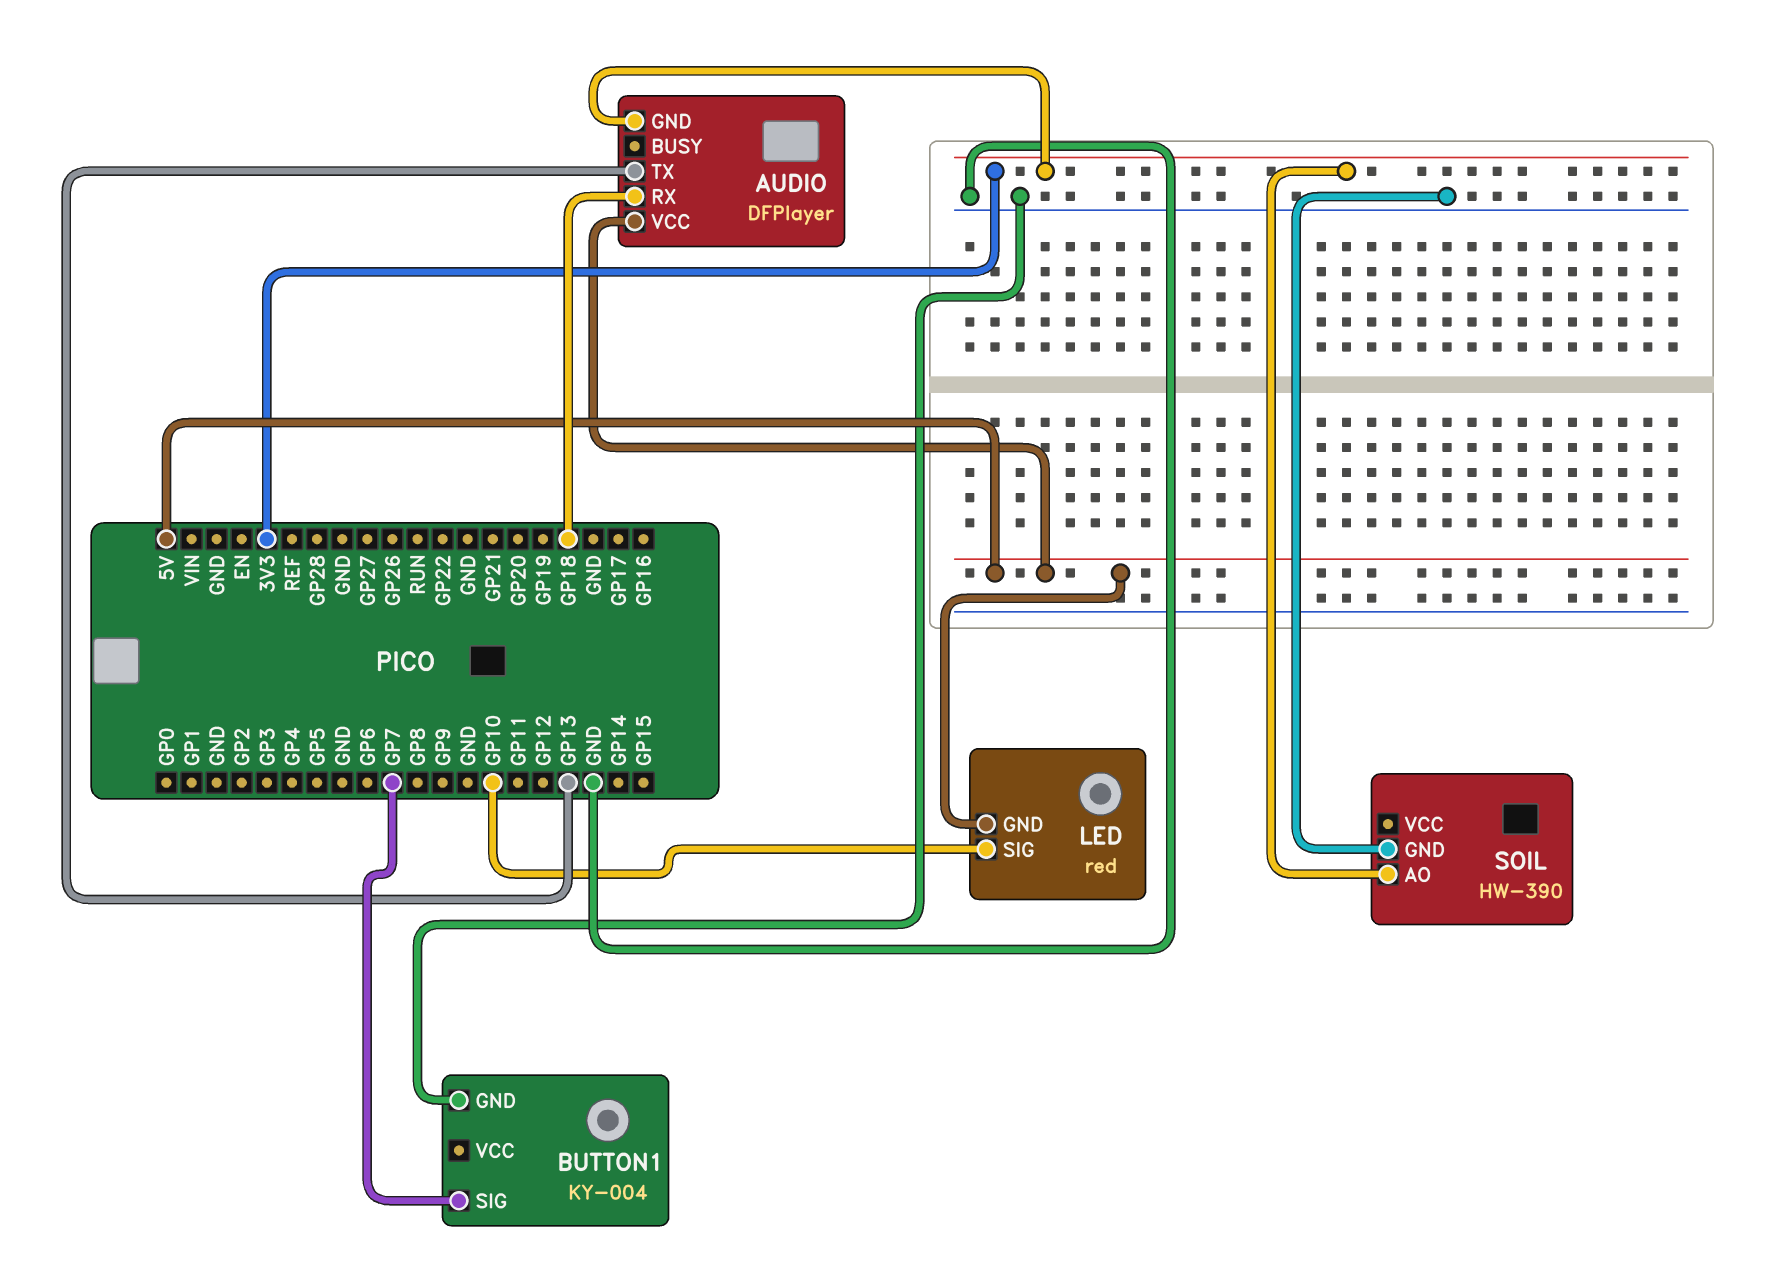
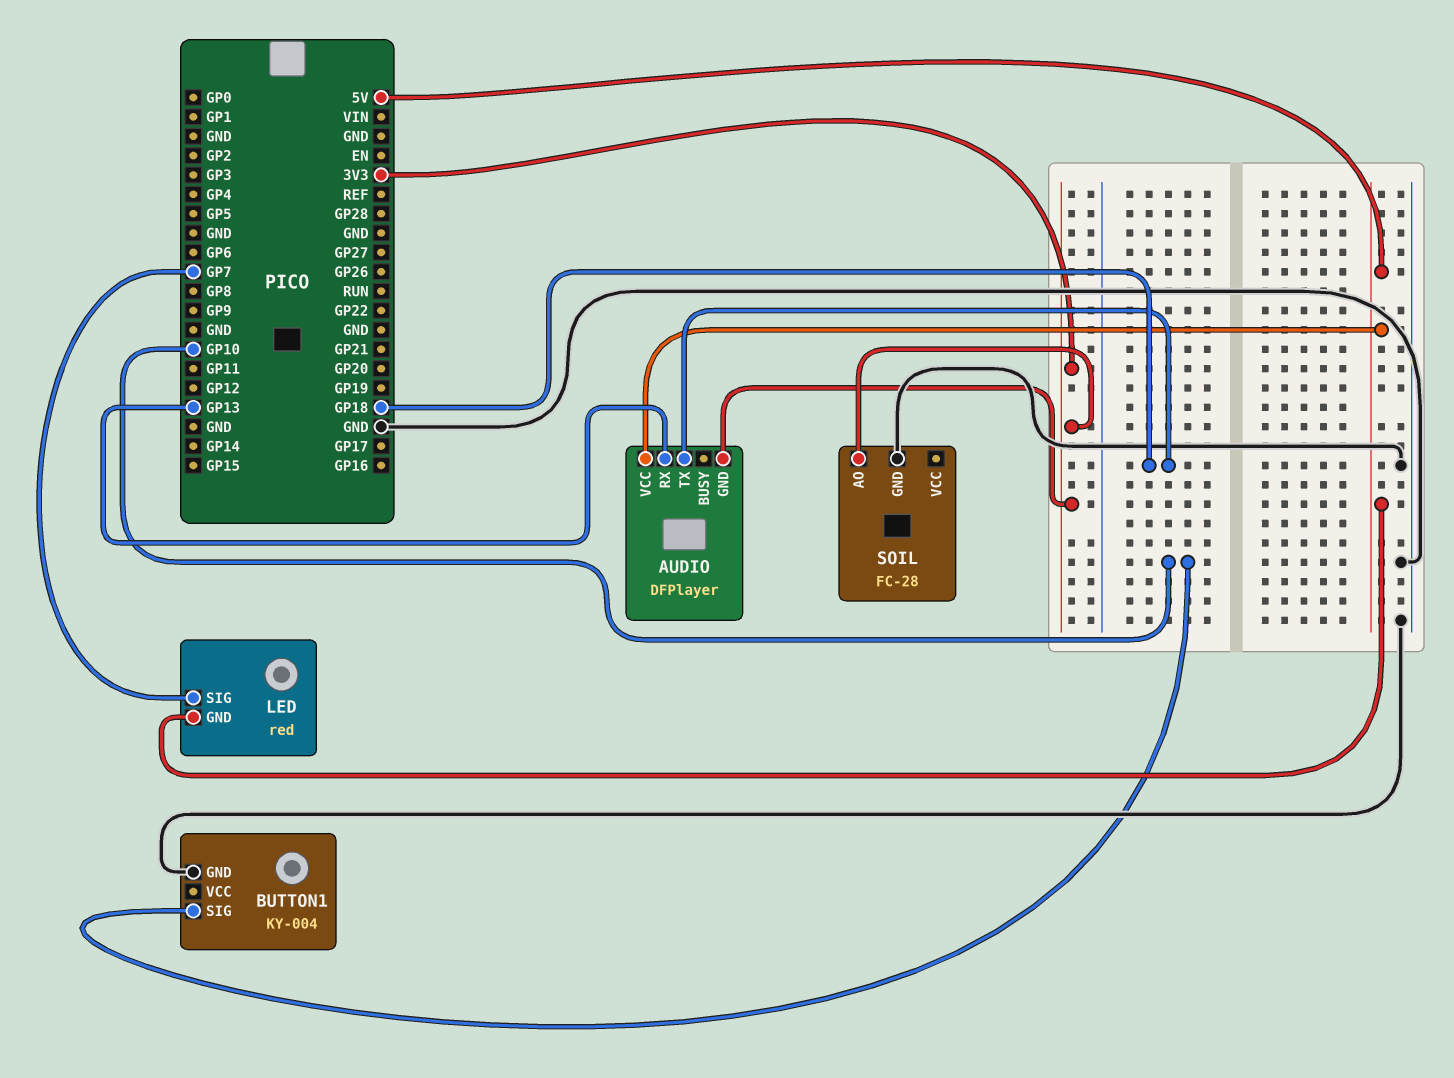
AUDIO pin RX: GP18 -> GP13
AUDIO pin TX: GP13 -> GP18
BUTTON1 pin SIG: GP7 -> GP10
LED pin SIG: GP10 -> GP7
SOIL: HW-390 -> FC-28

